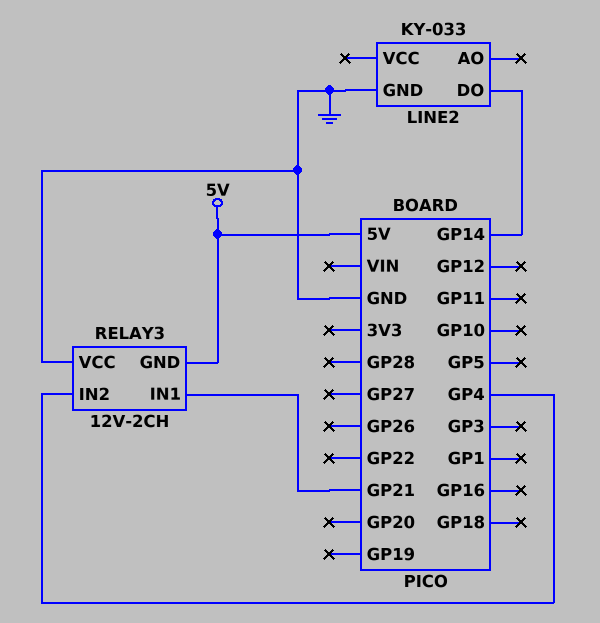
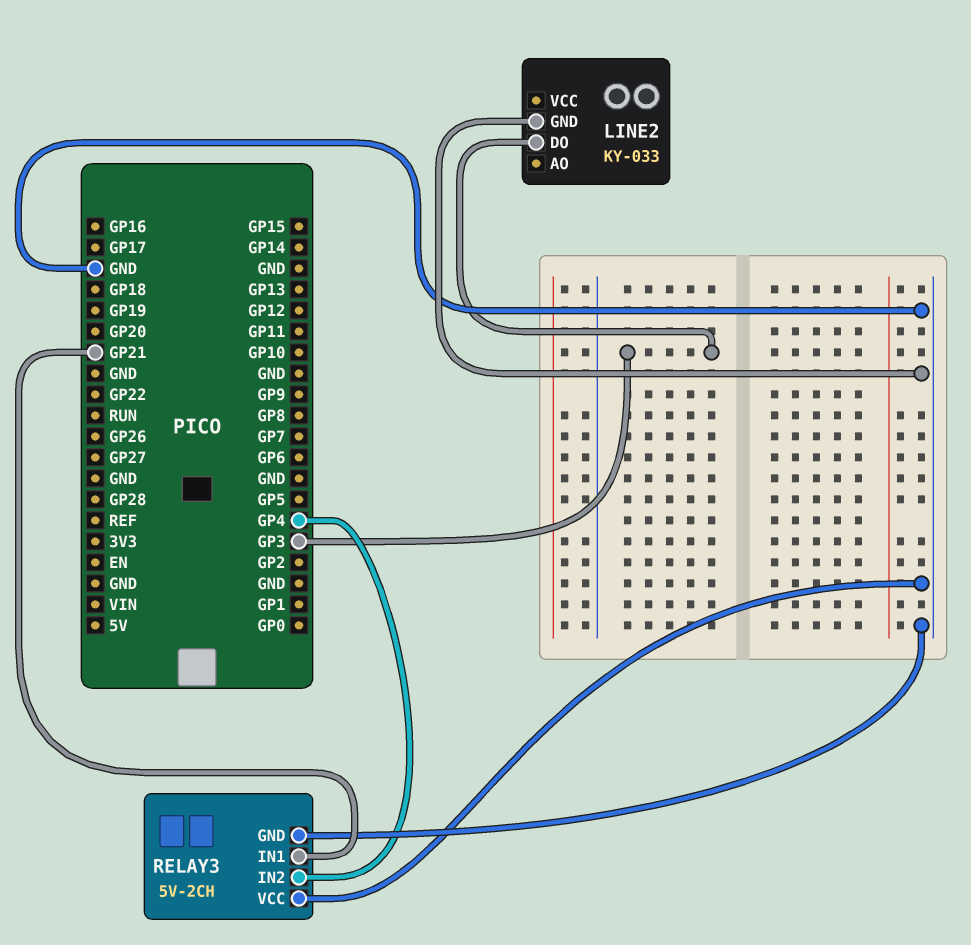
LINE2 pin DO: GP14 -> GP3
RELAY3: 12V-2CH -> 5V-2CH
RELAY3 pin GND: 5V -> GND

